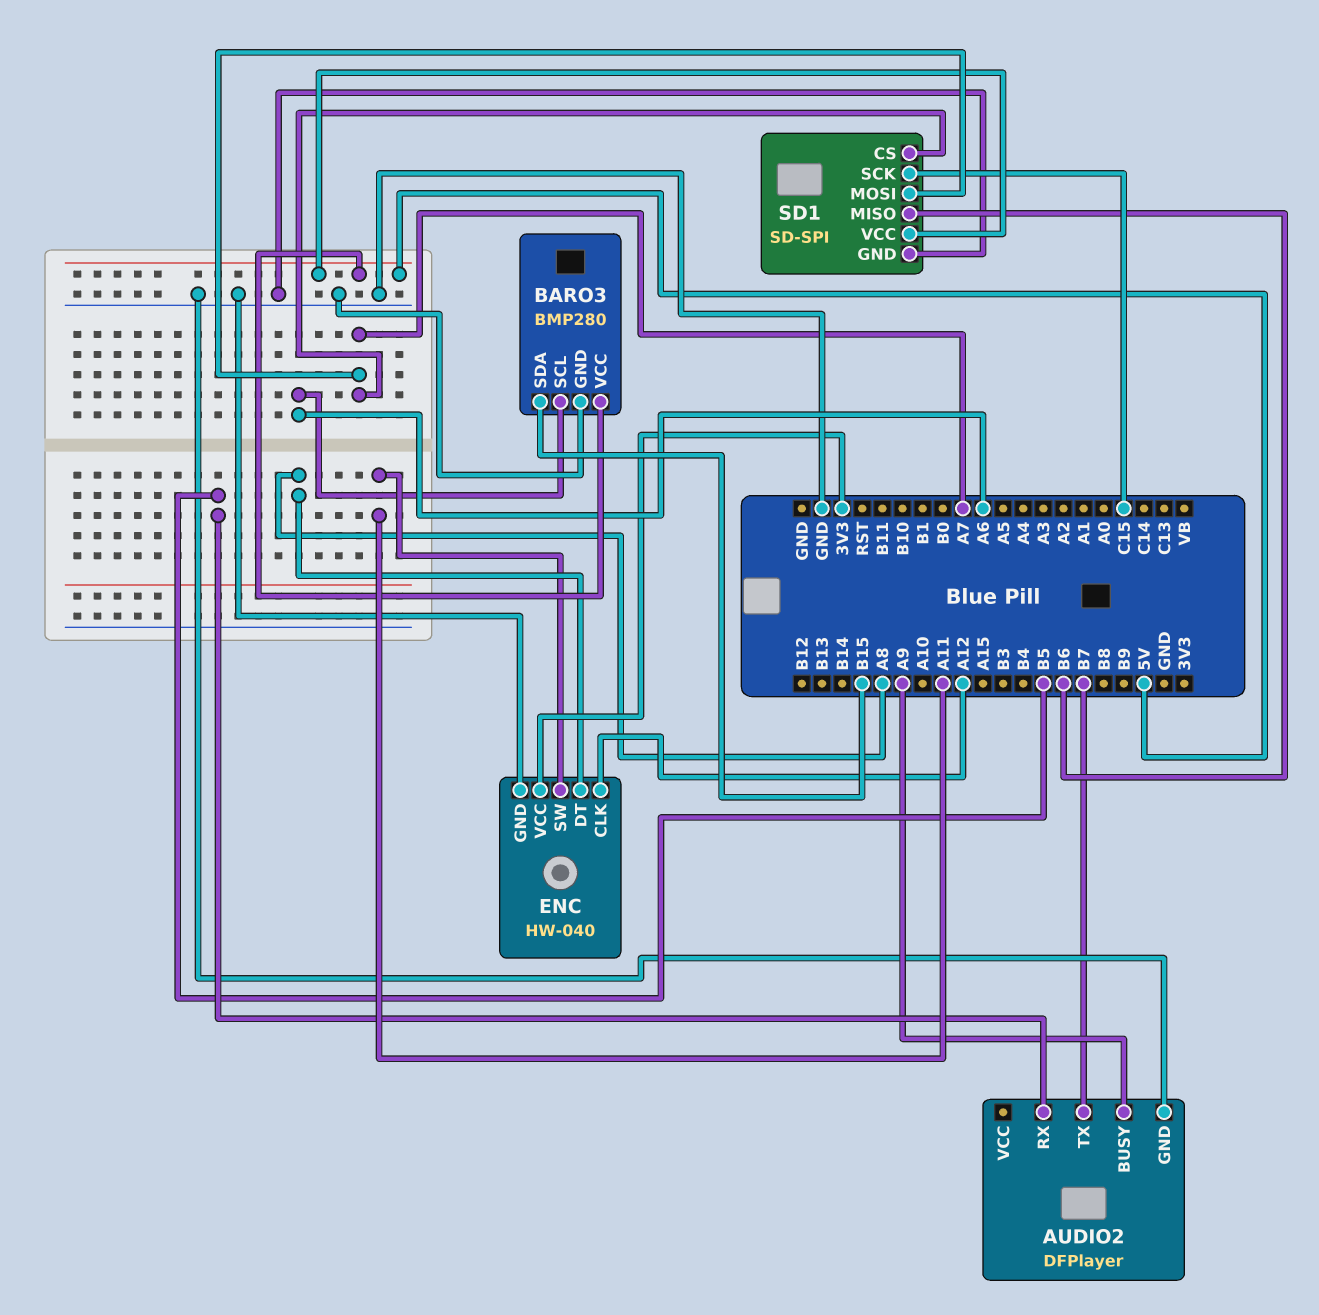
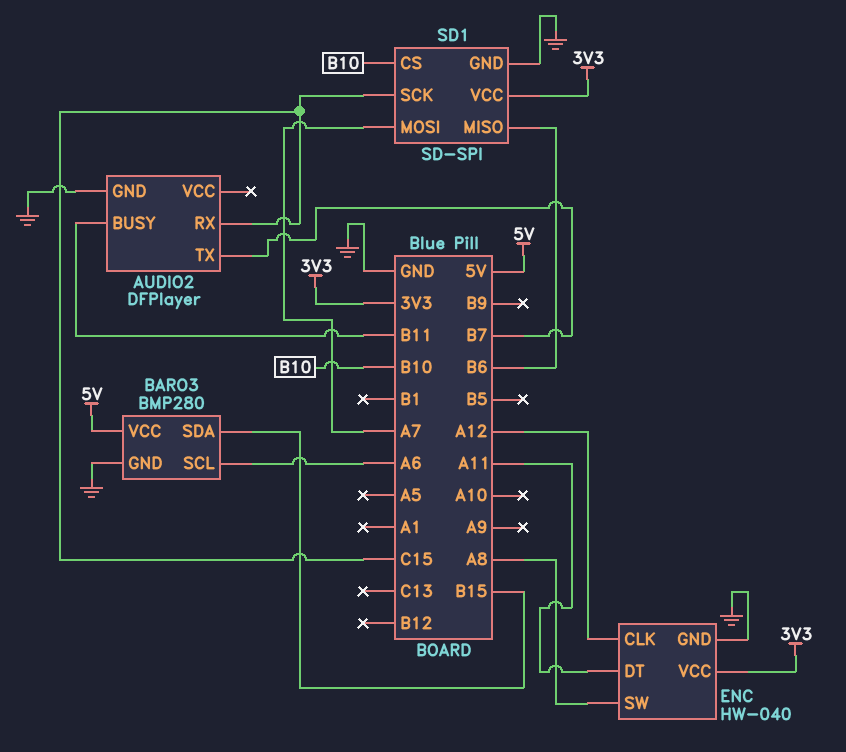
AUDIO2 pin BUSY: A9 -> B11
AUDIO2 pin RX: B5 -> C15
ENC pin DT: A8 -> A11
ENC pin SW: A11 -> A8
SD1 pin CS: A7 -> B10
SD1 pin VCC: 5V -> 3V3

